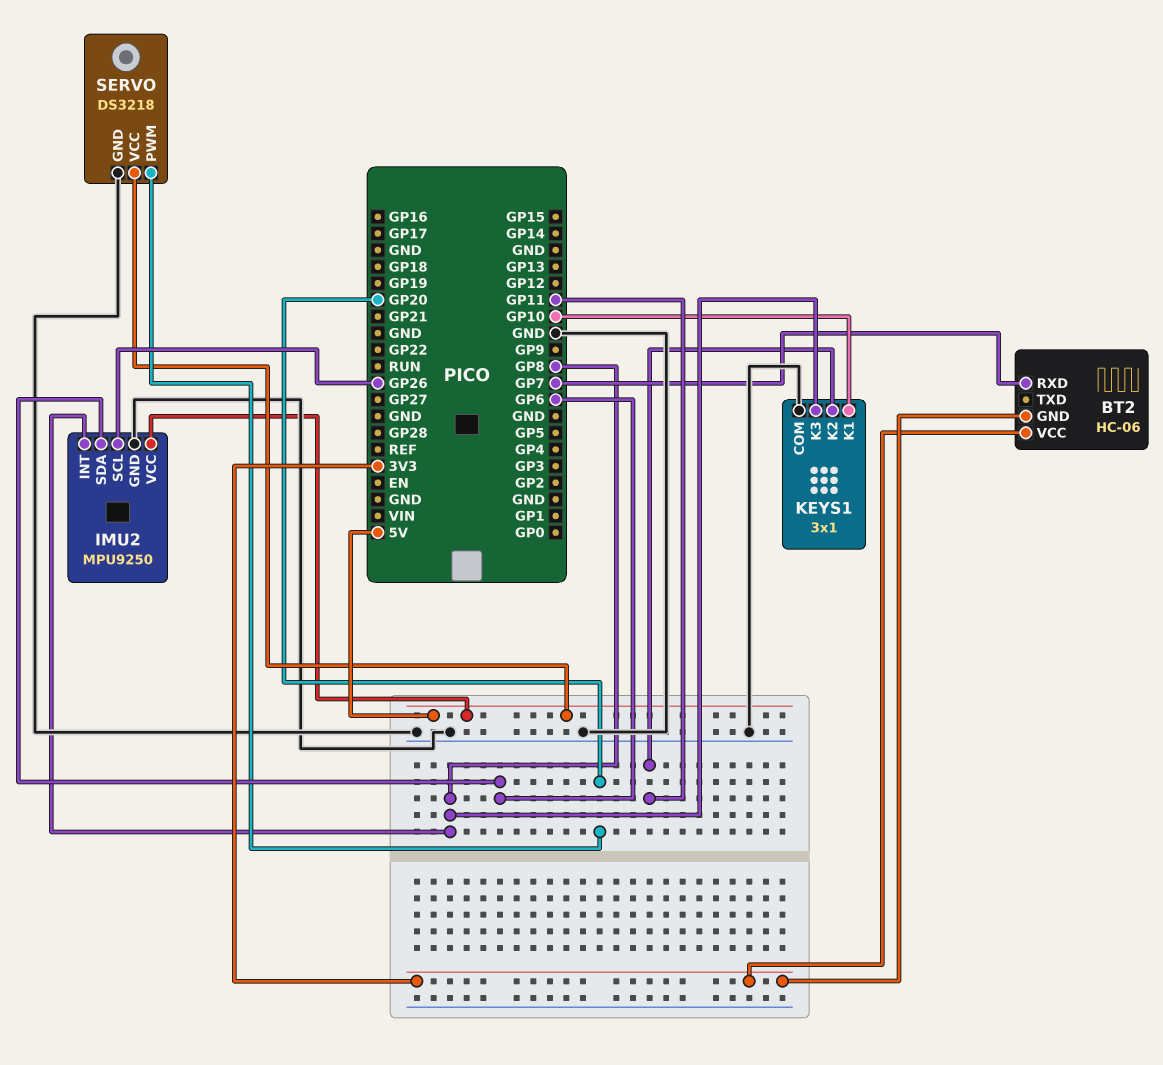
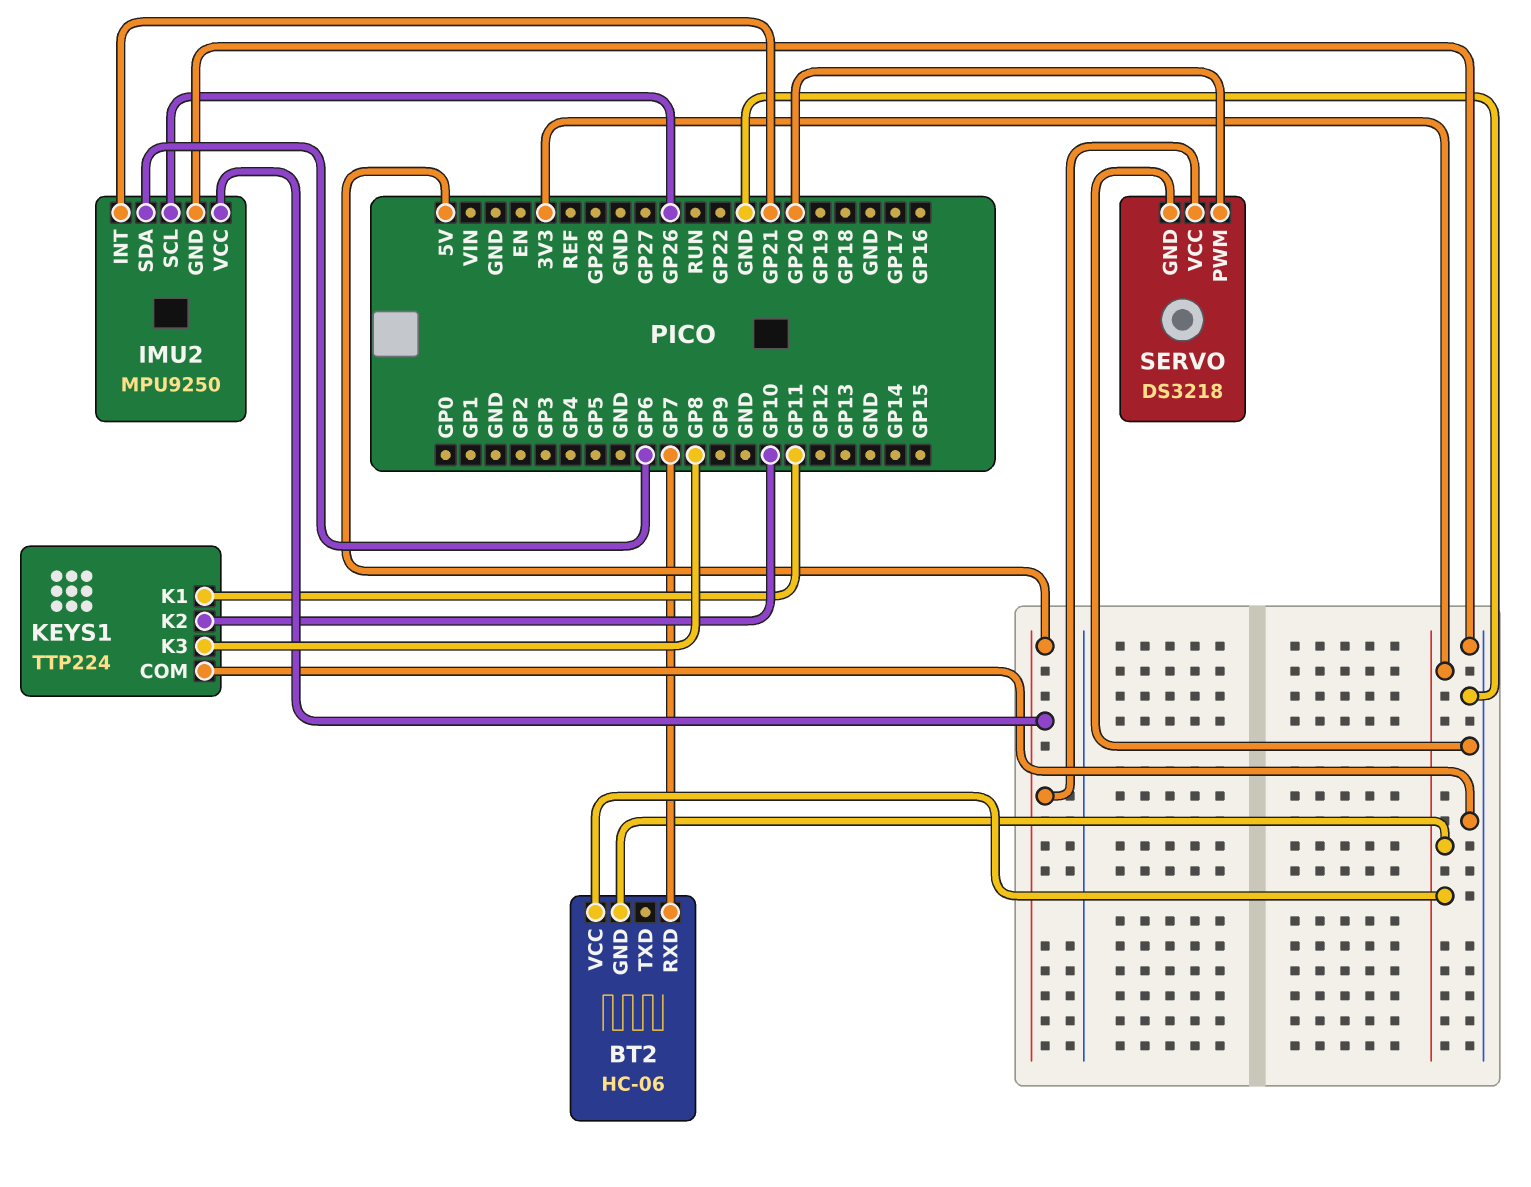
IMU2 pin INT: GP8 -> GP21
KEYS1: 3x1 -> TTP224
KEYS1 pin K1: GP10 -> GP11
KEYS1 pin K2: GP11 -> GP10

